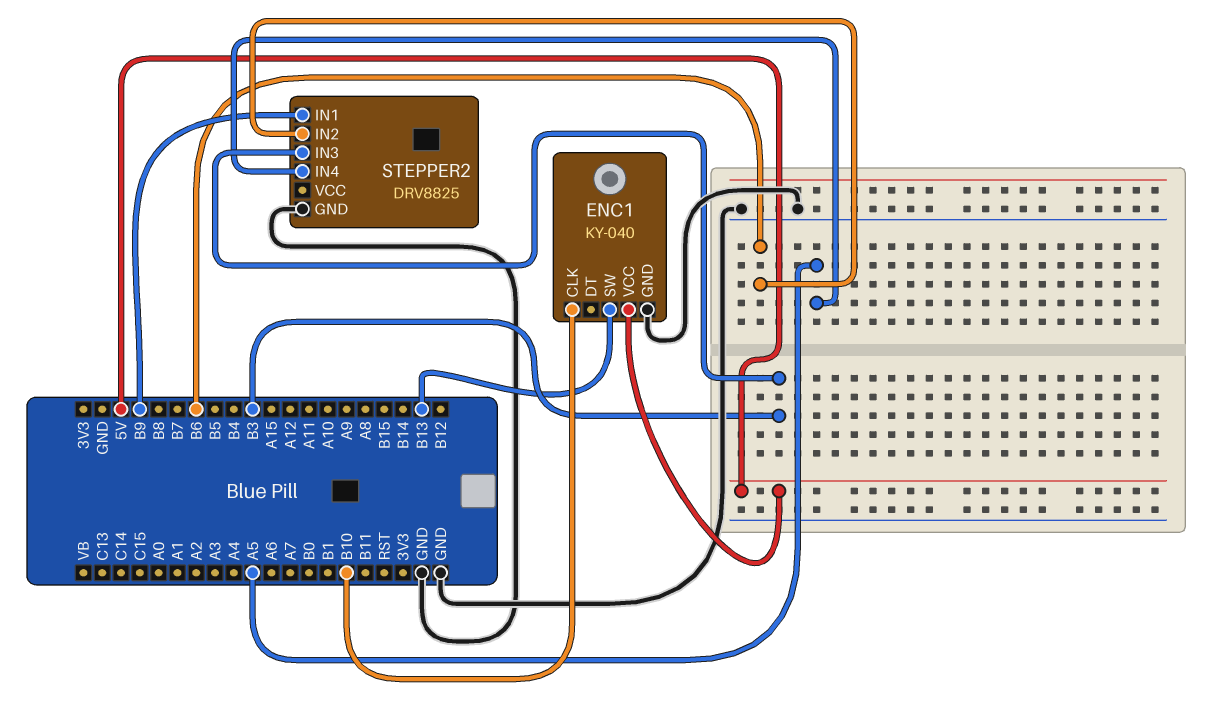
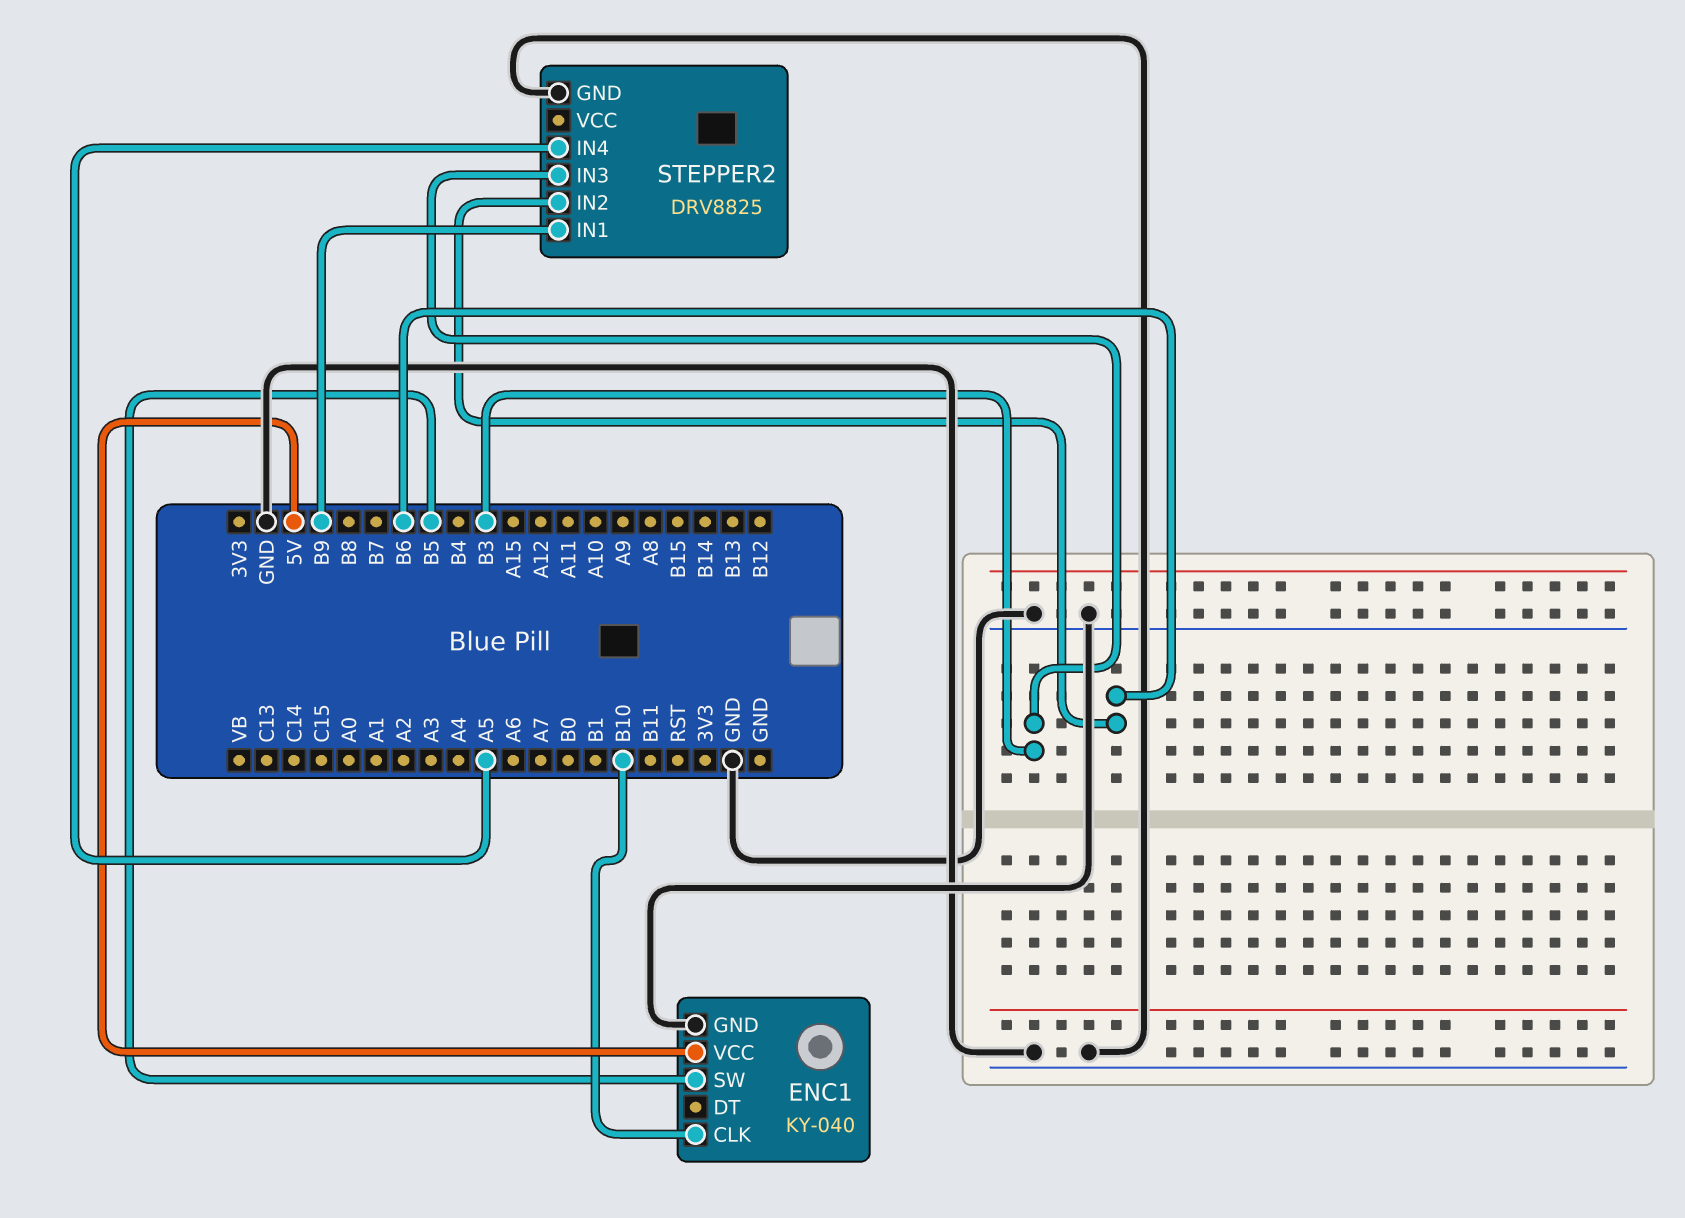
ENC1 pin SW: B13 -> B5

